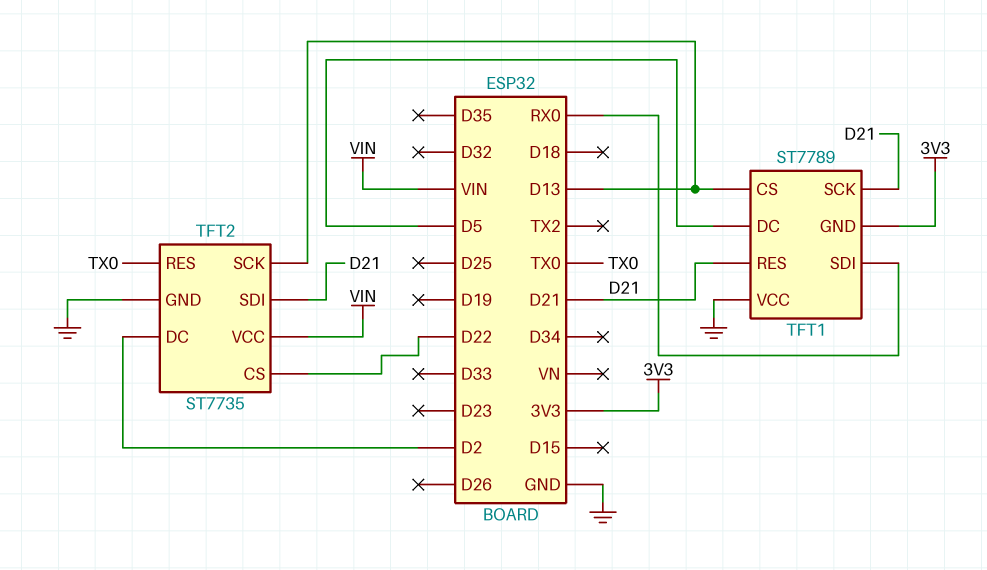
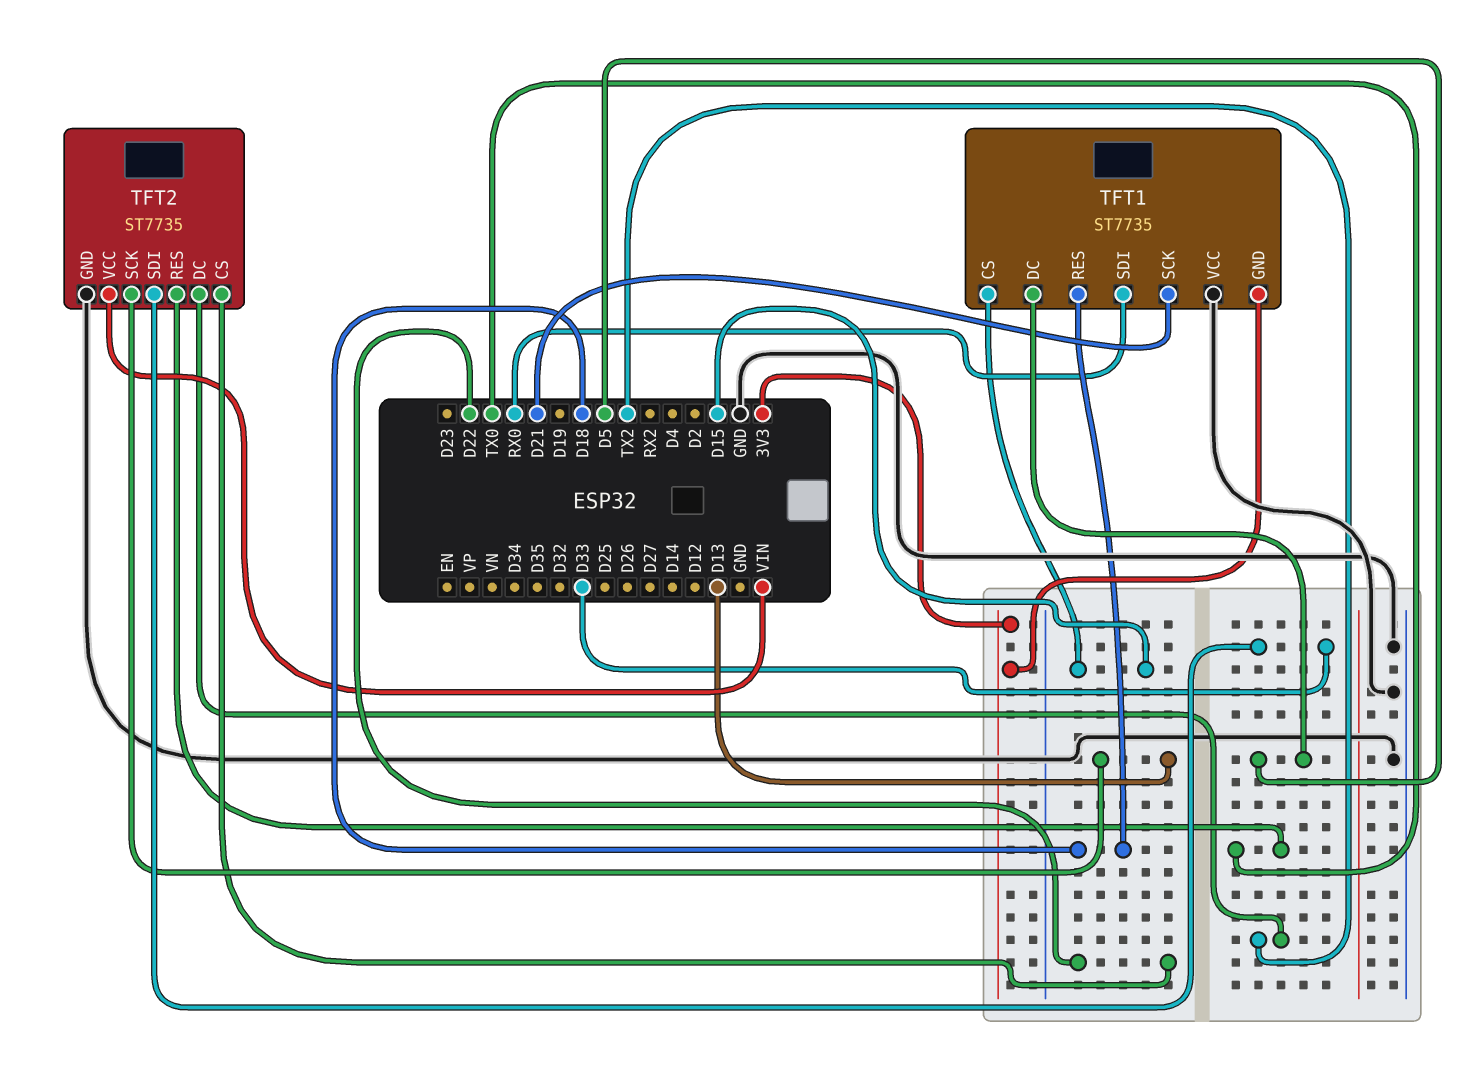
TFT1: ST7789 -> ST7735
TFT1 pin CS: D13 -> D15
TFT1 pin RES: D21 -> D18
TFT2 pin DC: D2 -> TX2
TFT2 pin SDI: D21 -> D33

